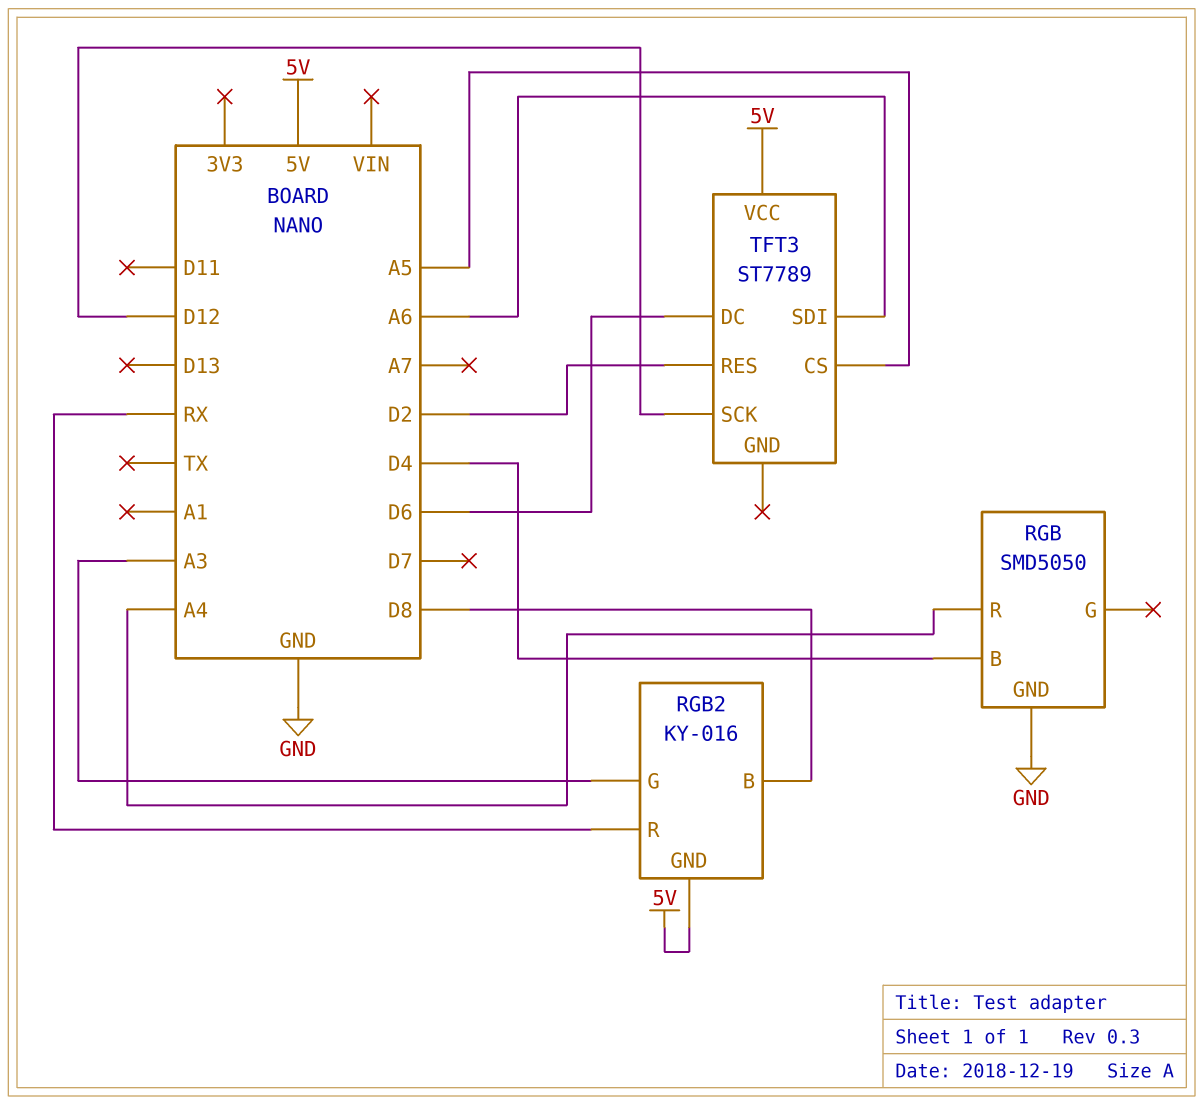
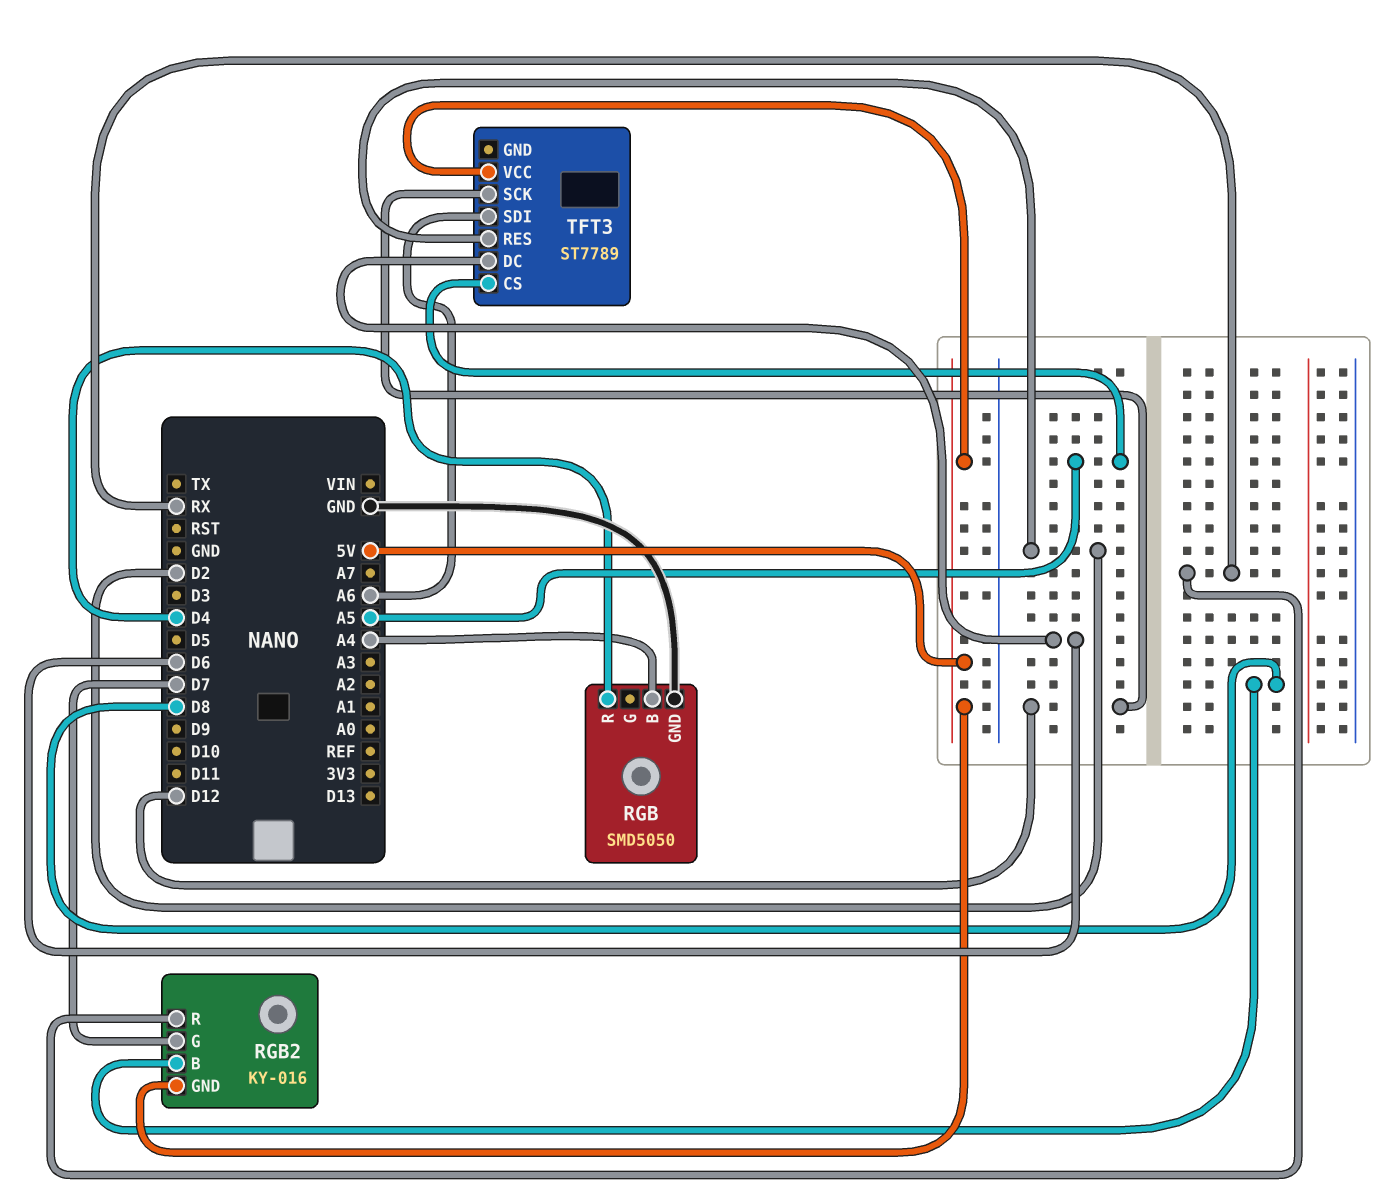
RGB pin B: D4 -> A4
RGB pin R: A4 -> D4
RGB2 pin G: A3 -> D7

